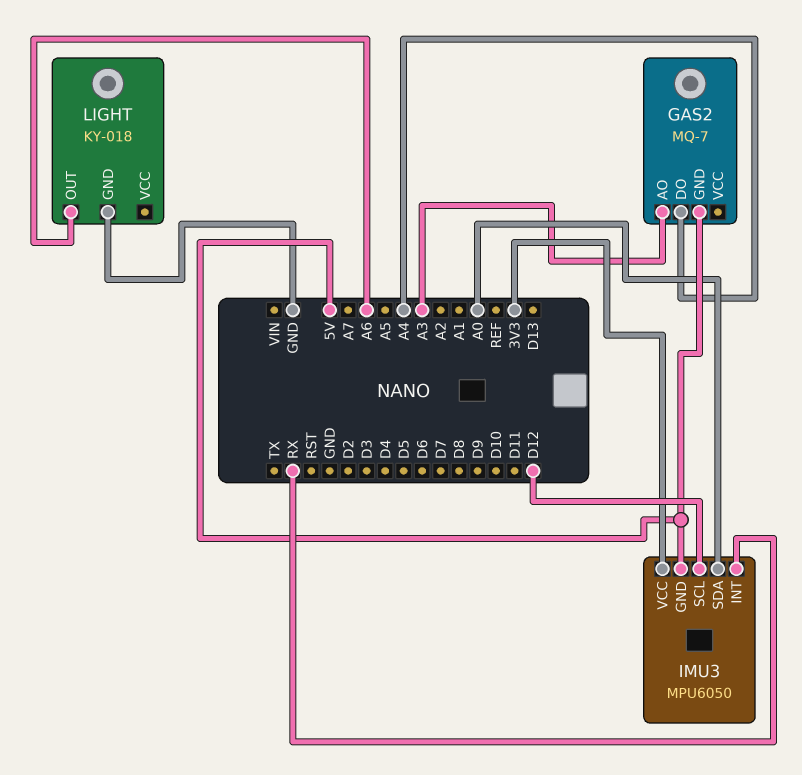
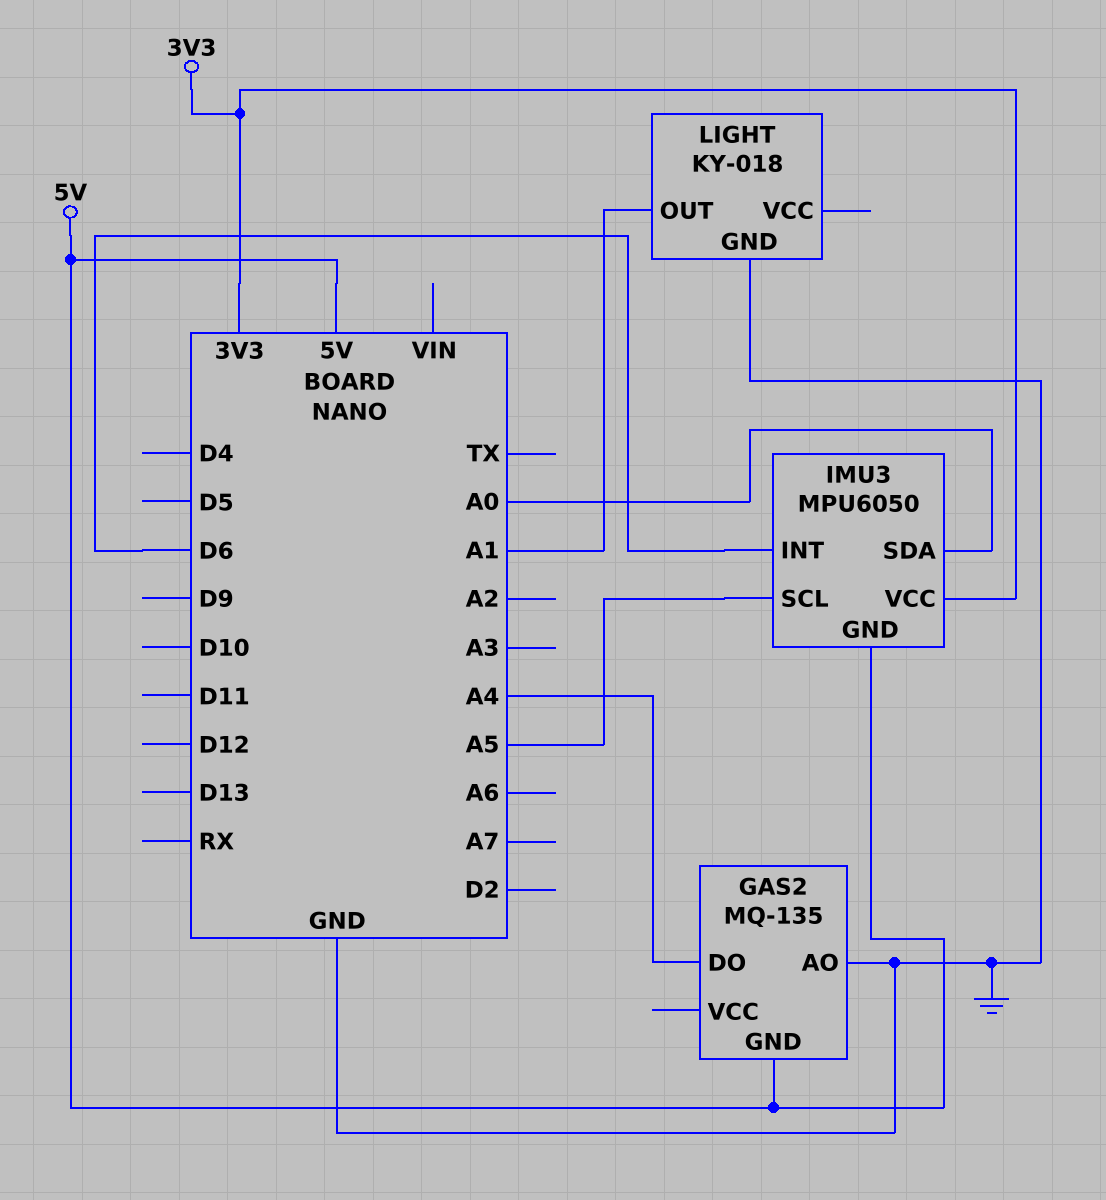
GAS2: MQ-7 -> MQ-135
GAS2 pin AO: A3 -> GND
IMU3 pin INT: RX -> D6
IMU3 pin SCL: D12 -> A5
LIGHT pin OUT: A6 -> A1

